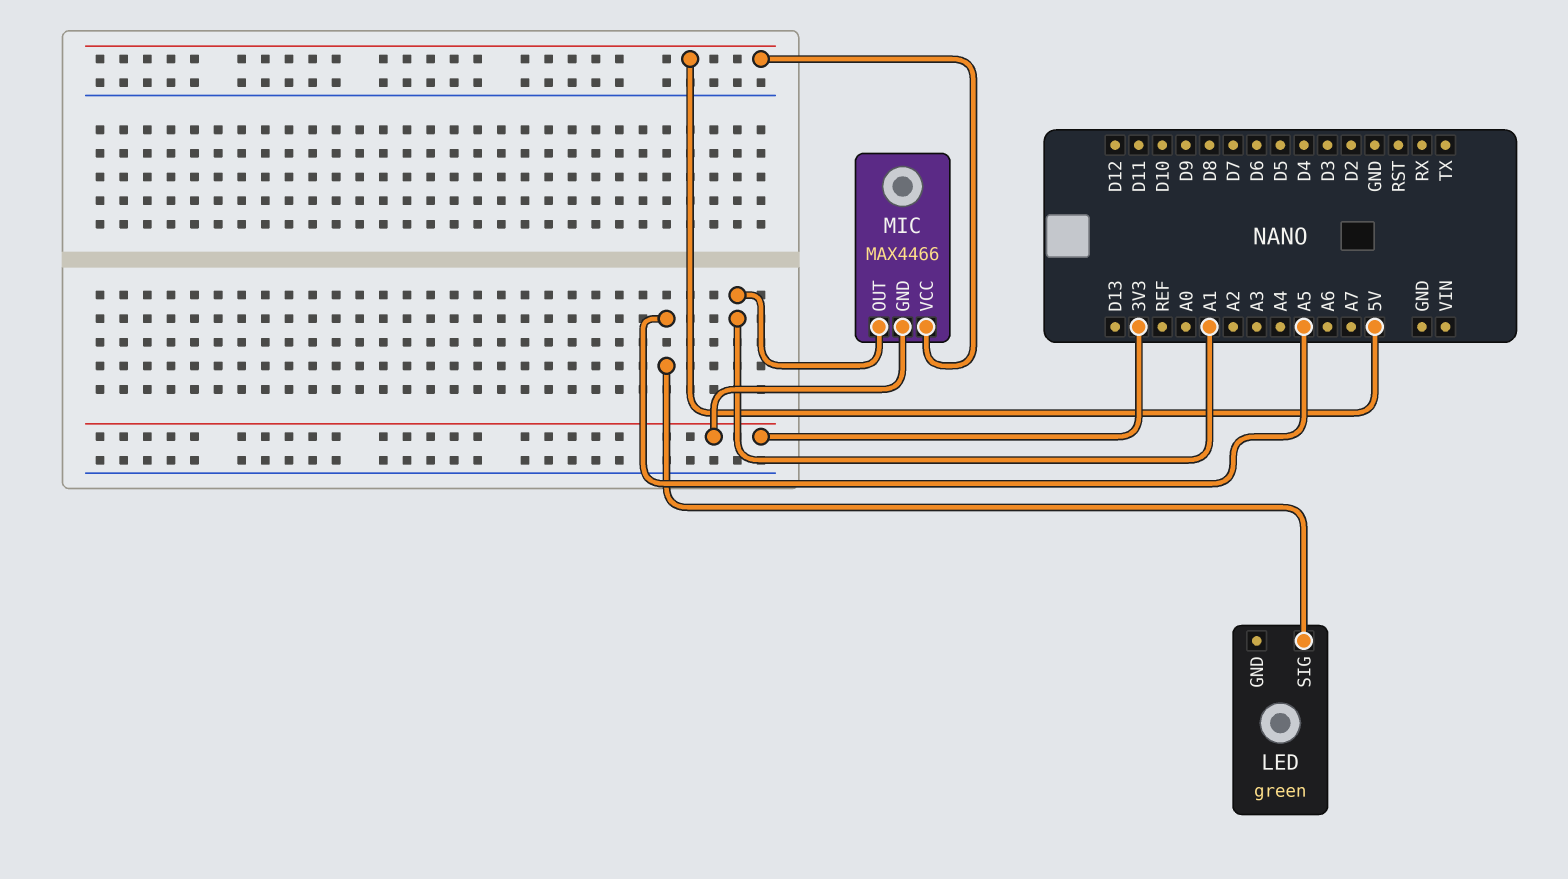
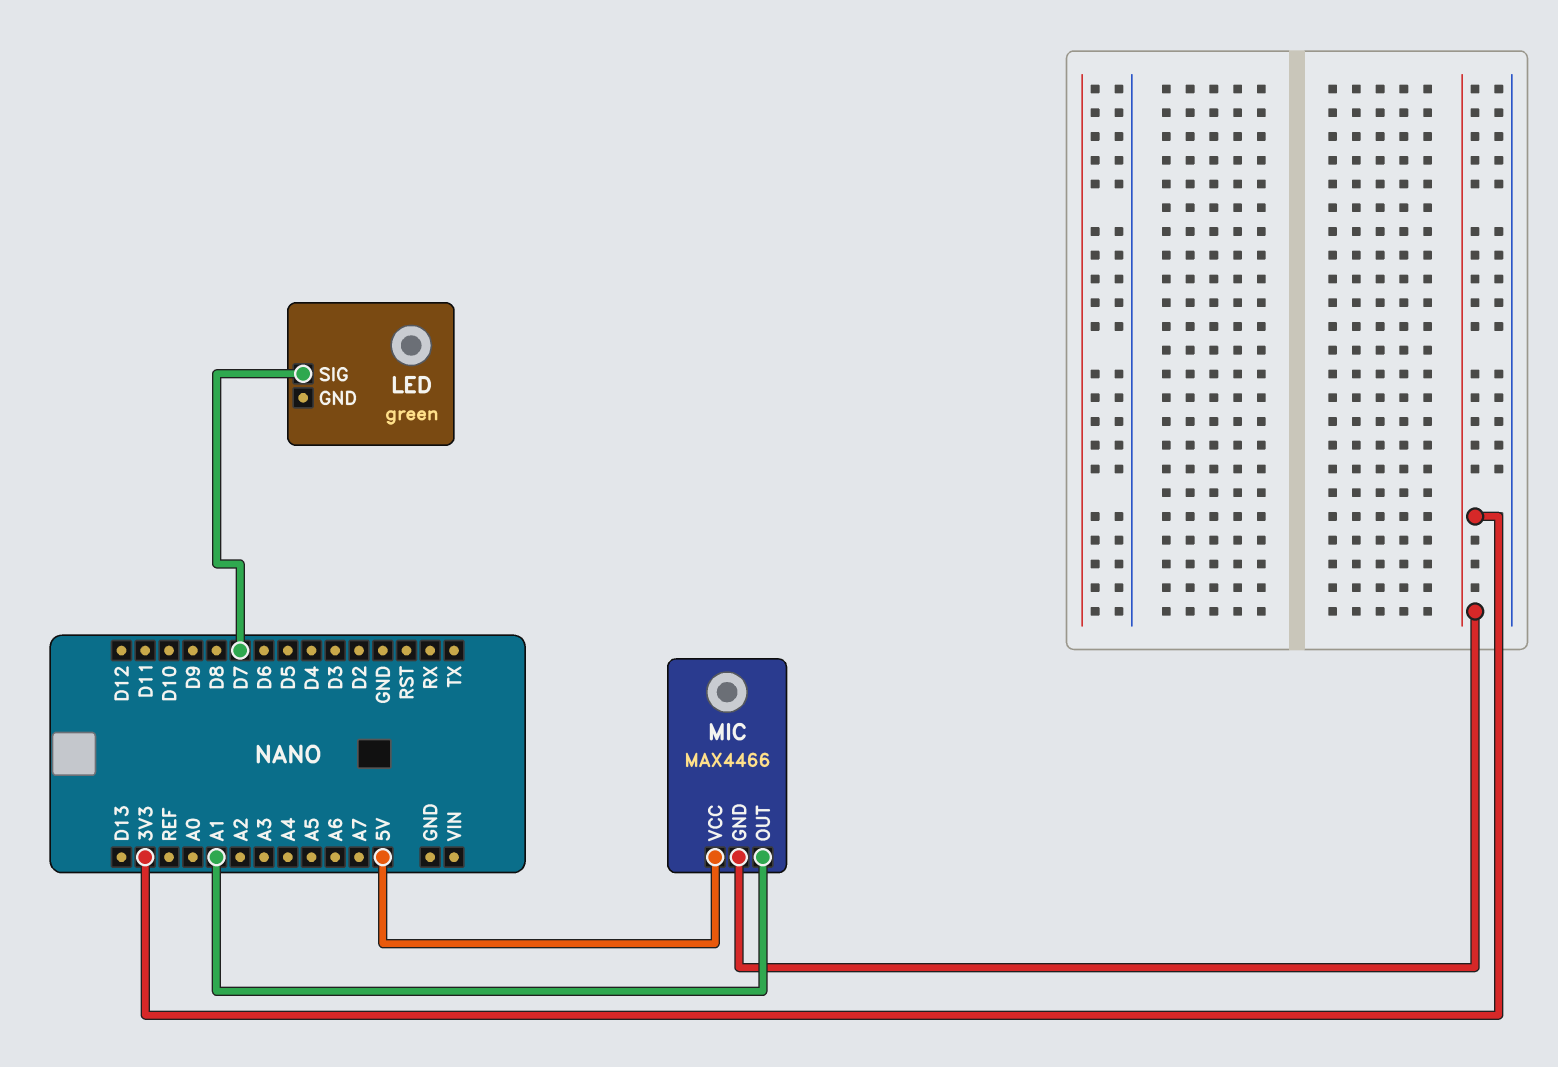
LED pin SIG: A5 -> D7

